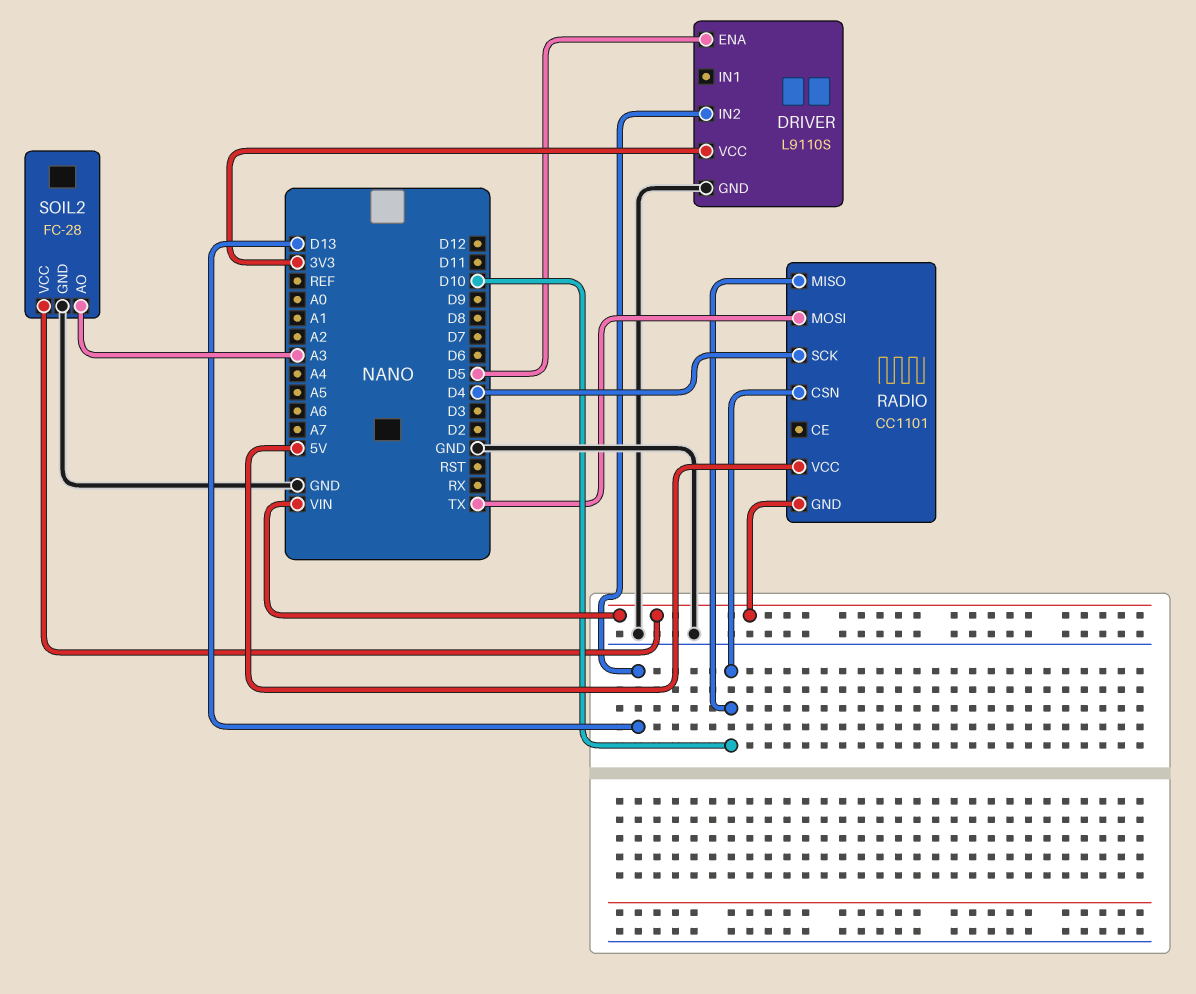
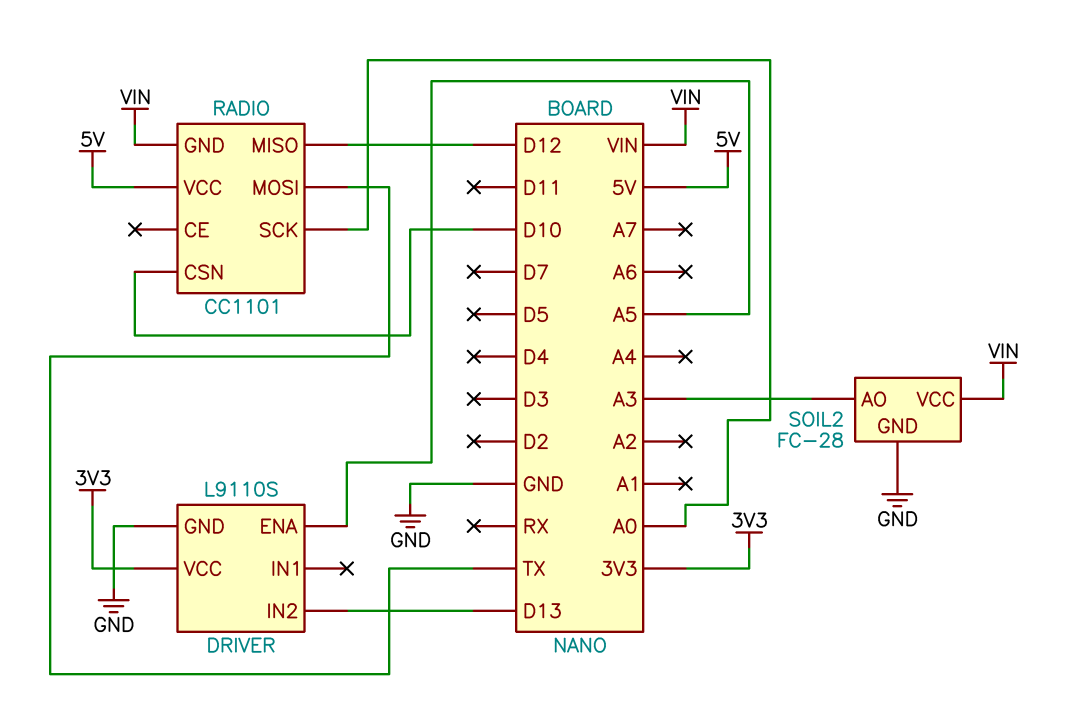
DRIVER pin ENA: D5 -> A5
RADIO pin MISO: D10 -> D12
RADIO pin SCK: D4 -> A0

